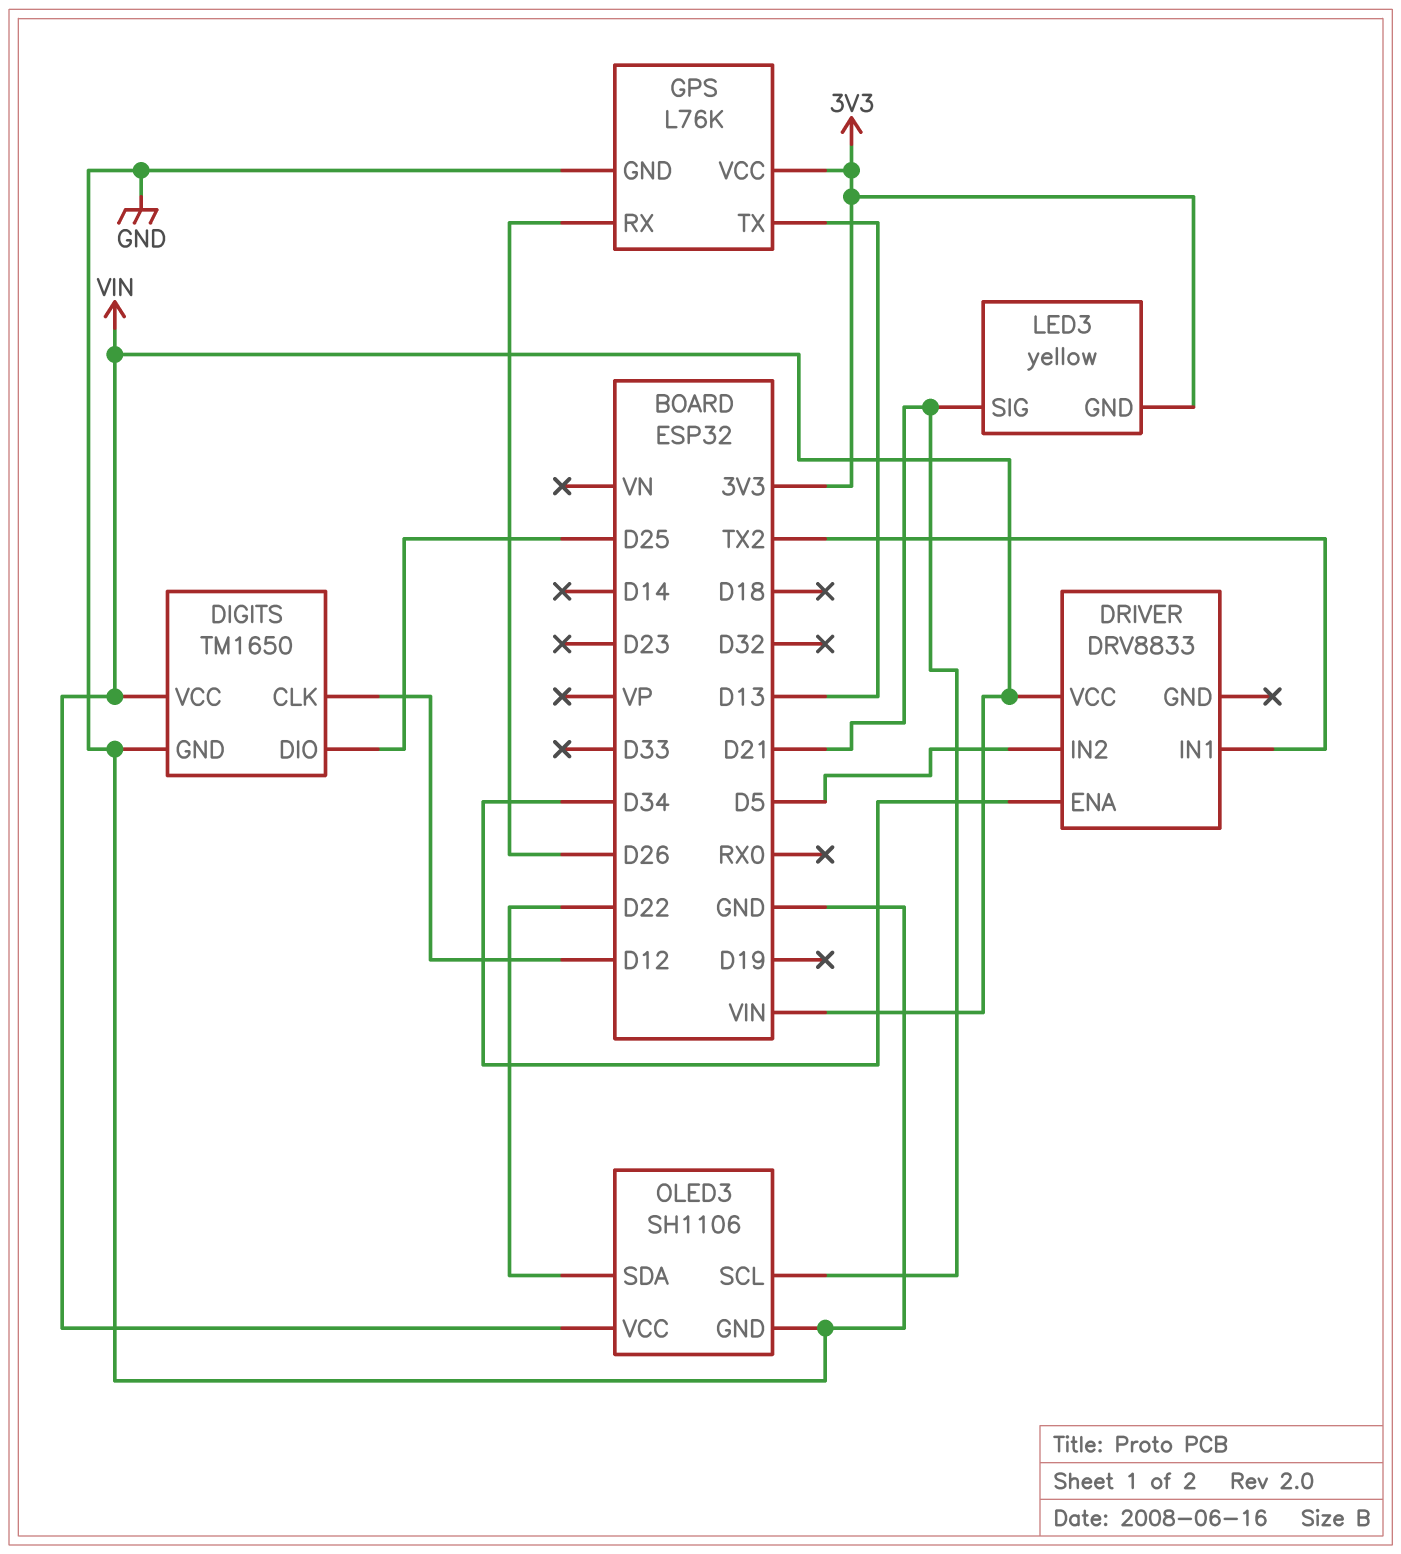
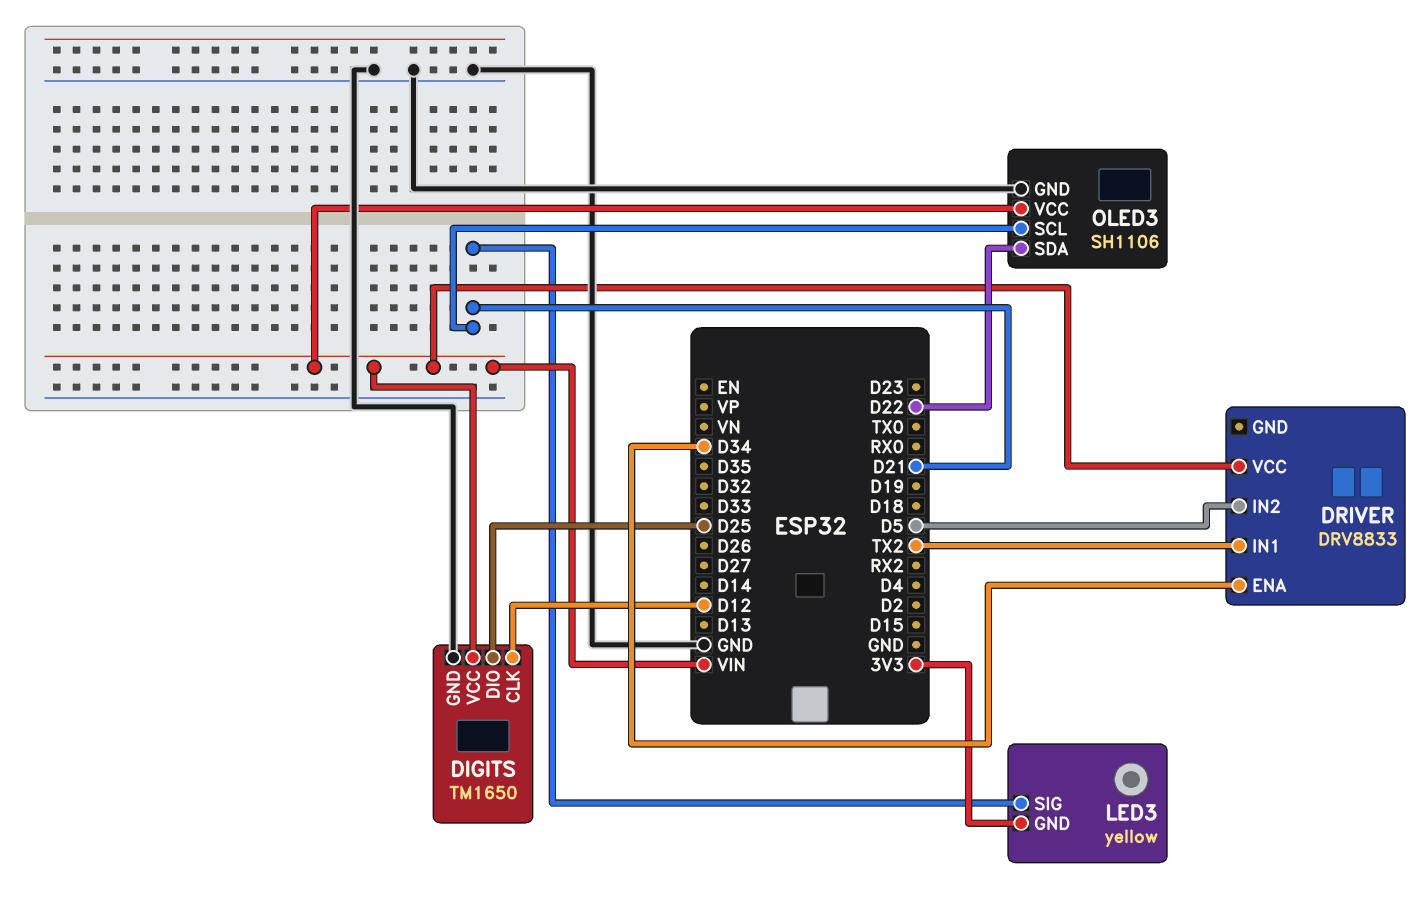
GPS: L76K -> none
GPS pin GND: GND -> none
GPS pin RX: D26 -> none
GPS pin TX: D13 -> none
GPS pin VCC: 3V3 -> none

